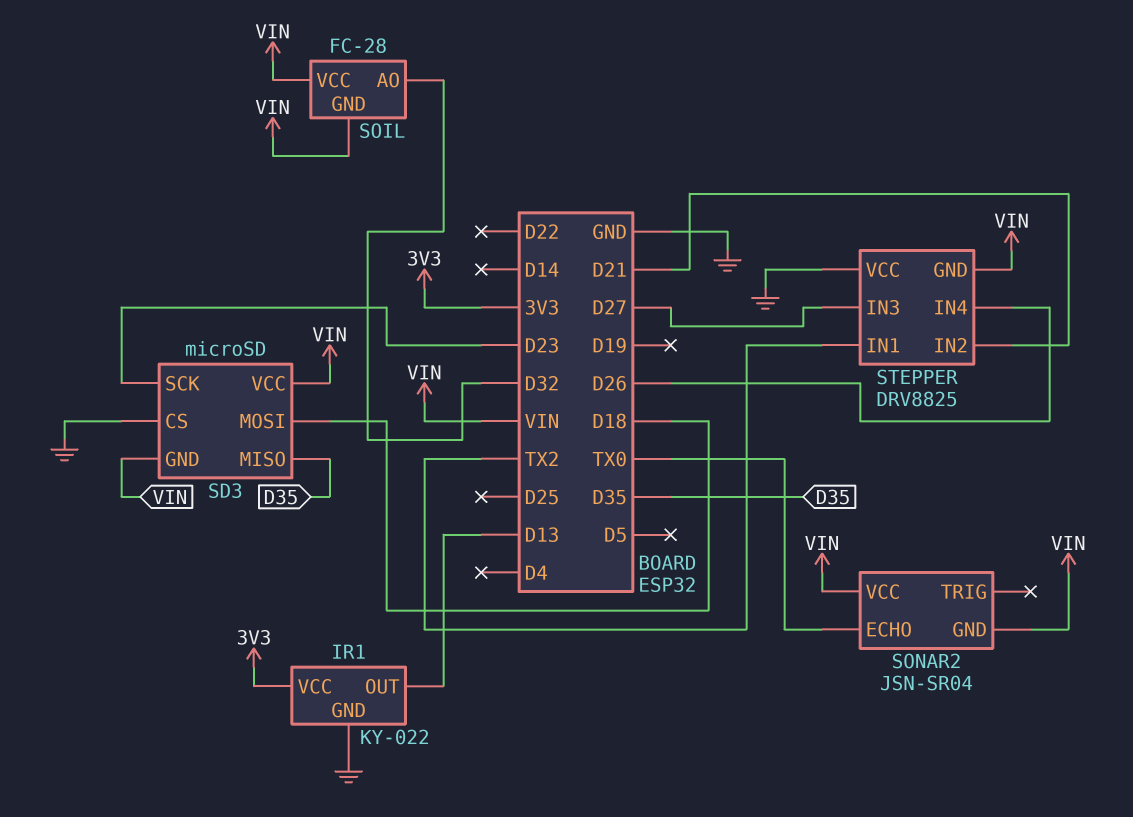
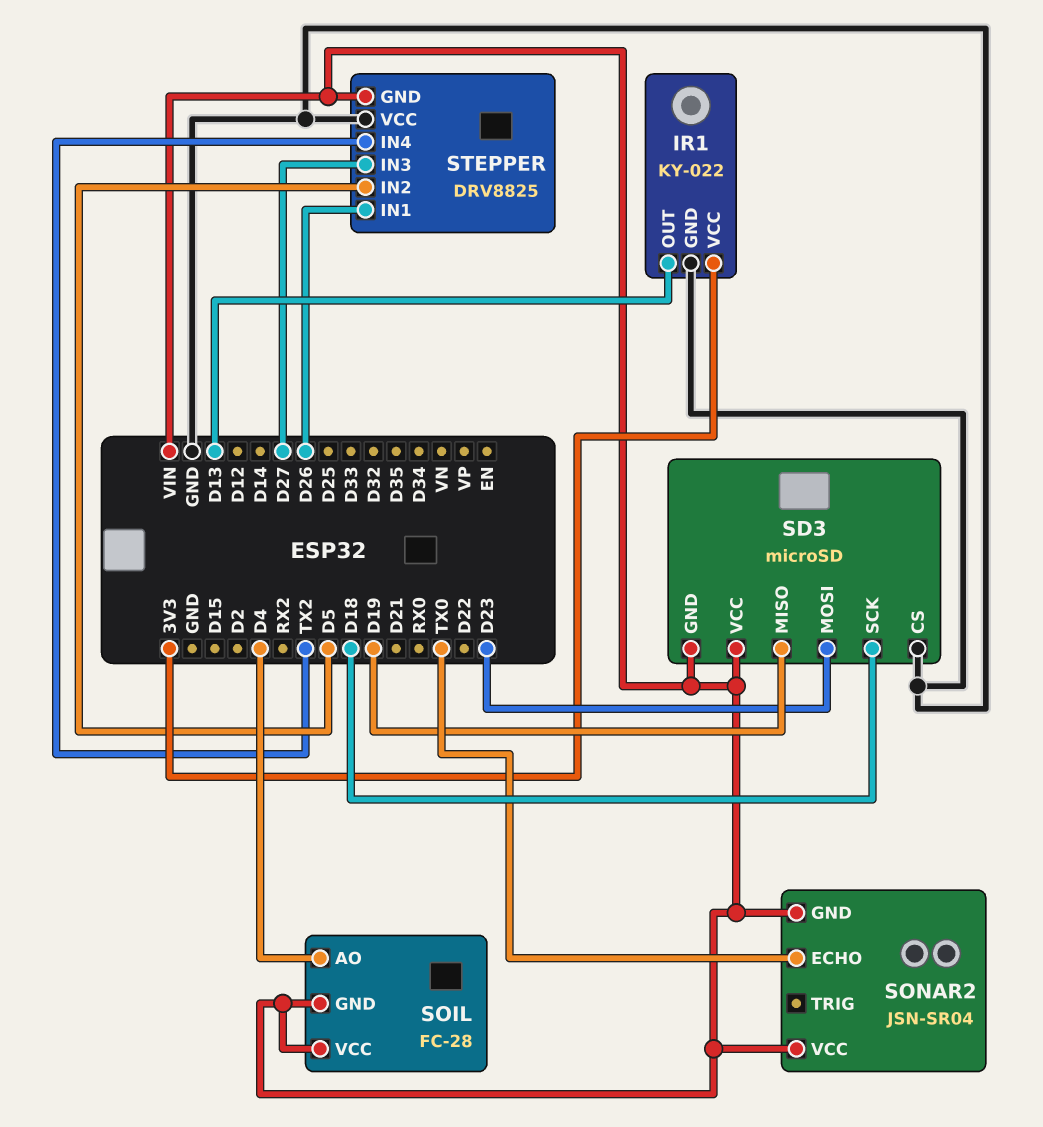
SD3 pin MISO: D35 -> D19
SD3 pin MOSI: D18 -> D23
SD3 pin SCK: D23 -> D18
SOIL pin AO: D32 -> D4
STEPPER pin IN1: TX2 -> D26
STEPPER pin IN2: D21 -> D5
STEPPER pin IN4: D26 -> TX2

